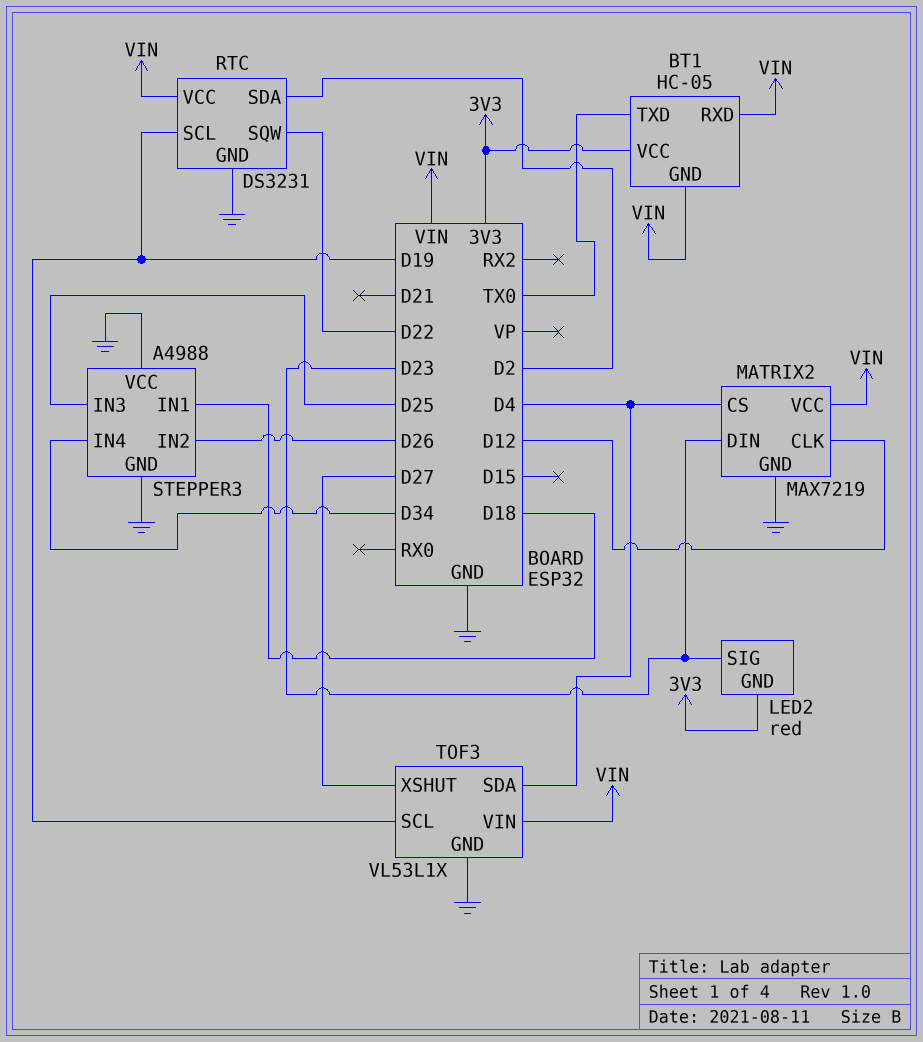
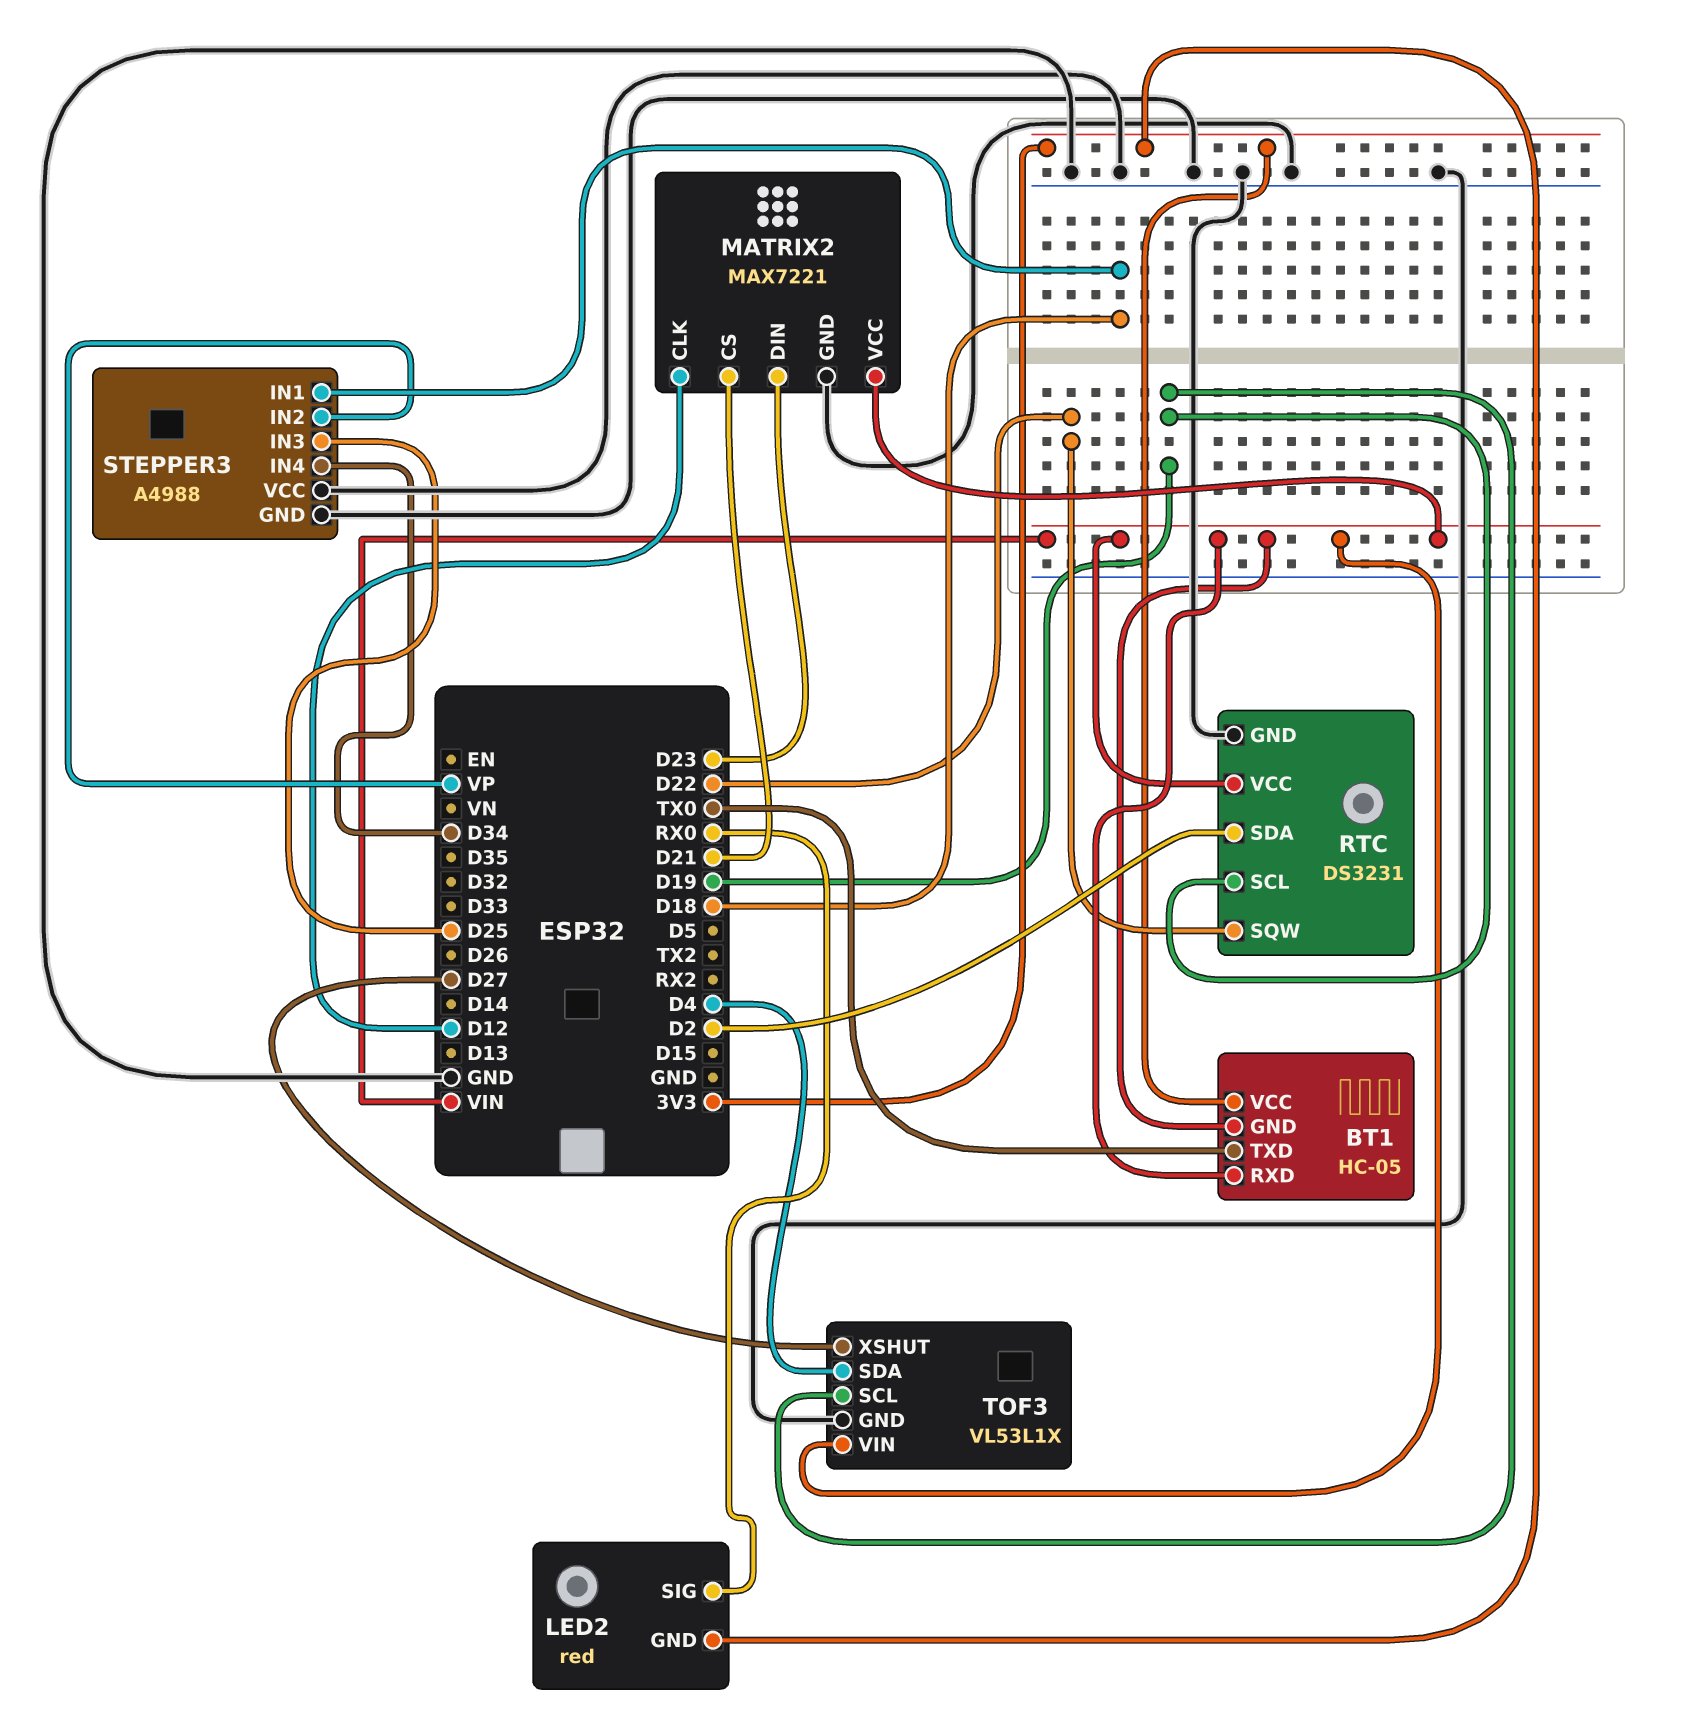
LED2 pin SIG: D23 -> RX0
MATRIX2: MAX7219 -> MAX7221
MATRIX2 pin CS: D4 -> D21
STEPPER3 pin IN2: D26 -> VP

